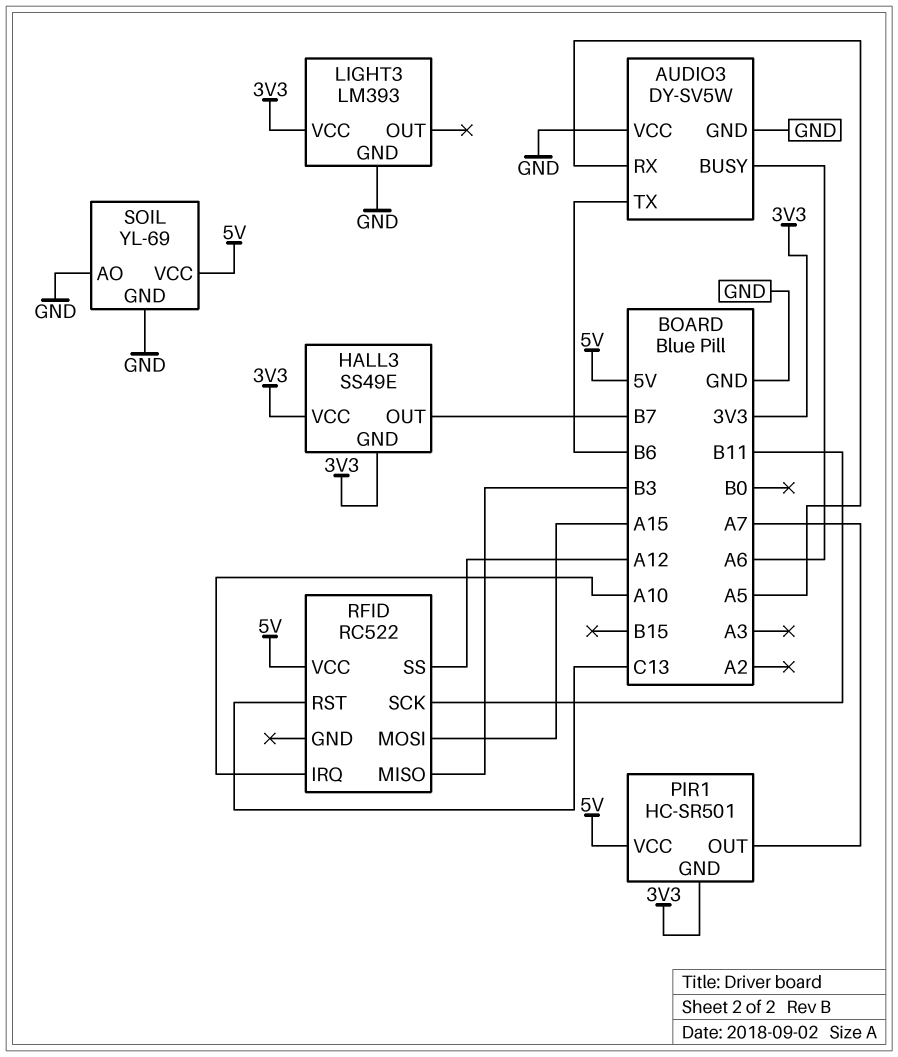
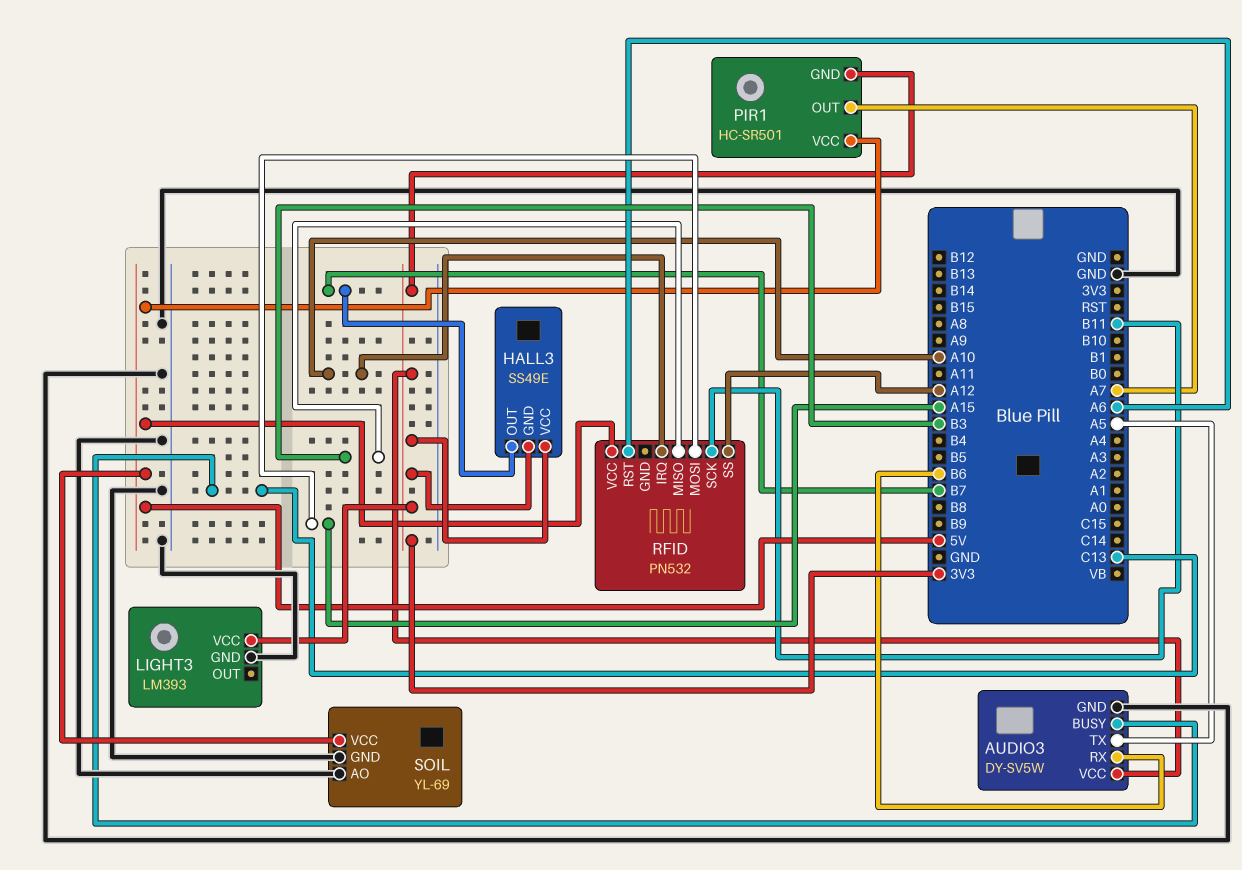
AUDIO3 pin BUSY: A6 -> C13
AUDIO3 pin RX: A5 -> B6
AUDIO3 pin TX: B6 -> A5
AUDIO3 pin VCC: GND -> 3V3
RFID: RC522 -> PN532
RFID pin RST: C13 -> A6

